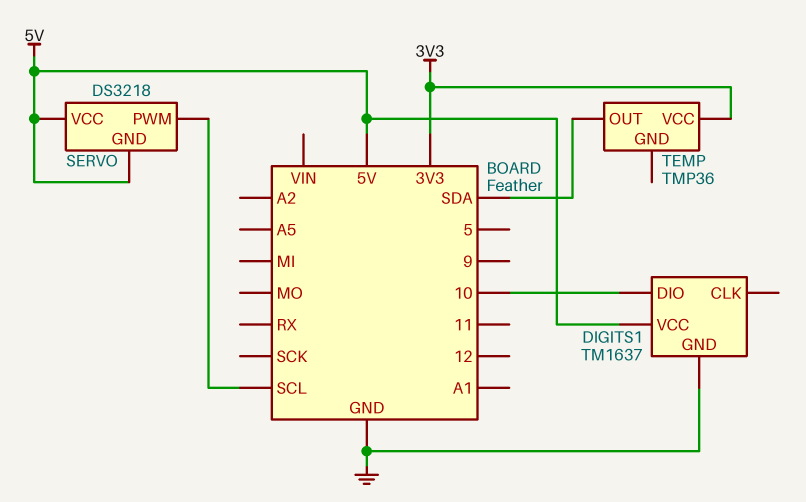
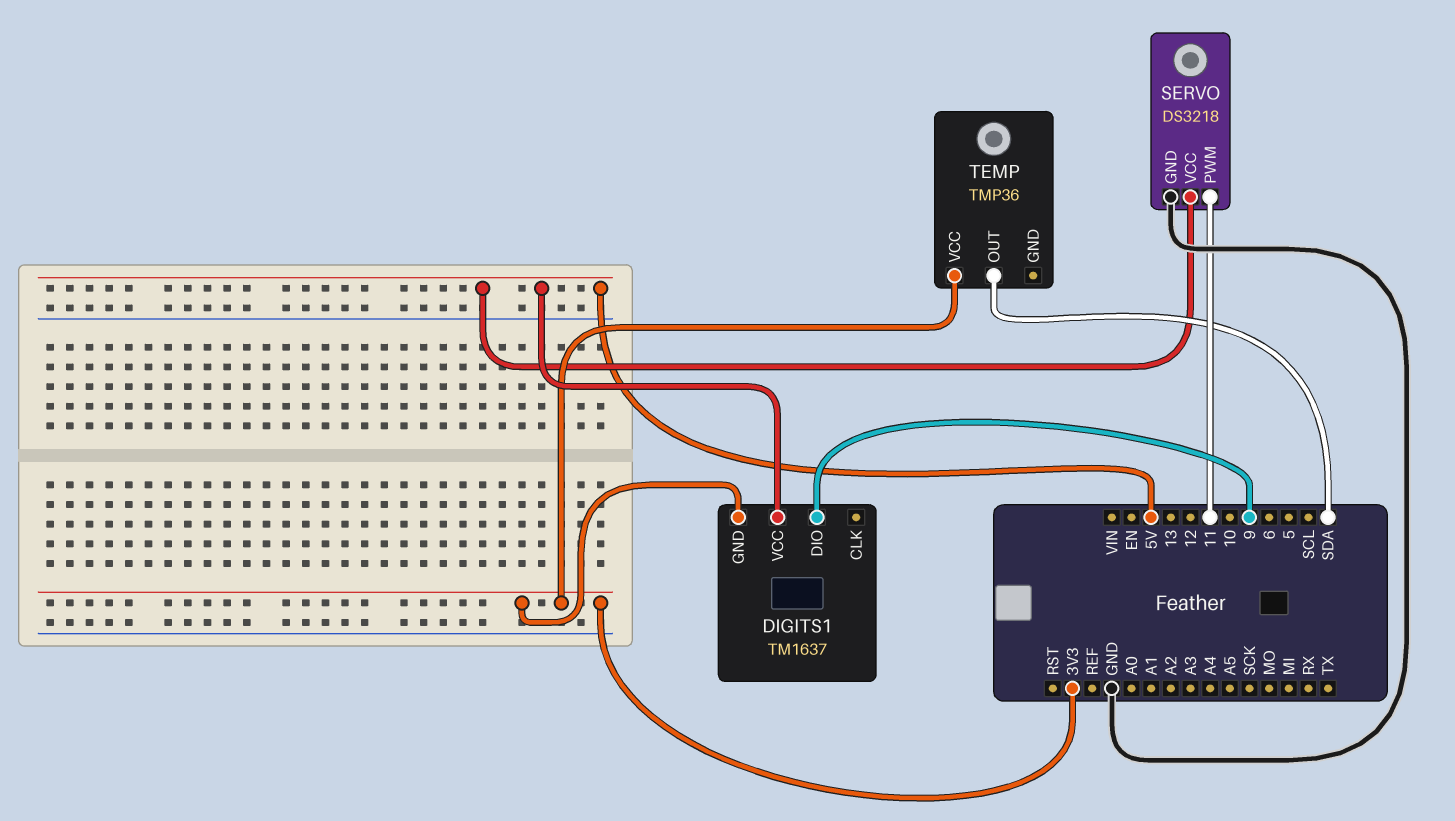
DIGITS1 pin DIO: 10 -> 9
DIGITS1 pin GND: GND -> 3V3
SERVO pin GND: 5V -> GND
SERVO pin PWM: SCL -> 11

